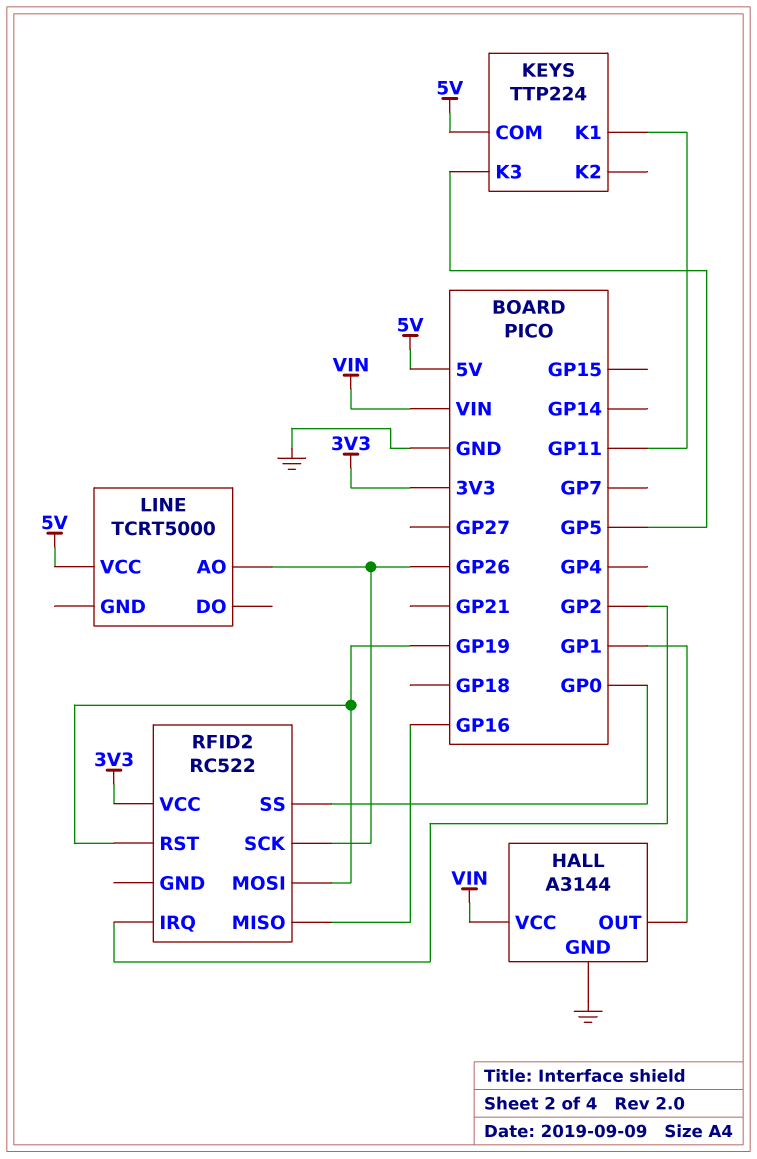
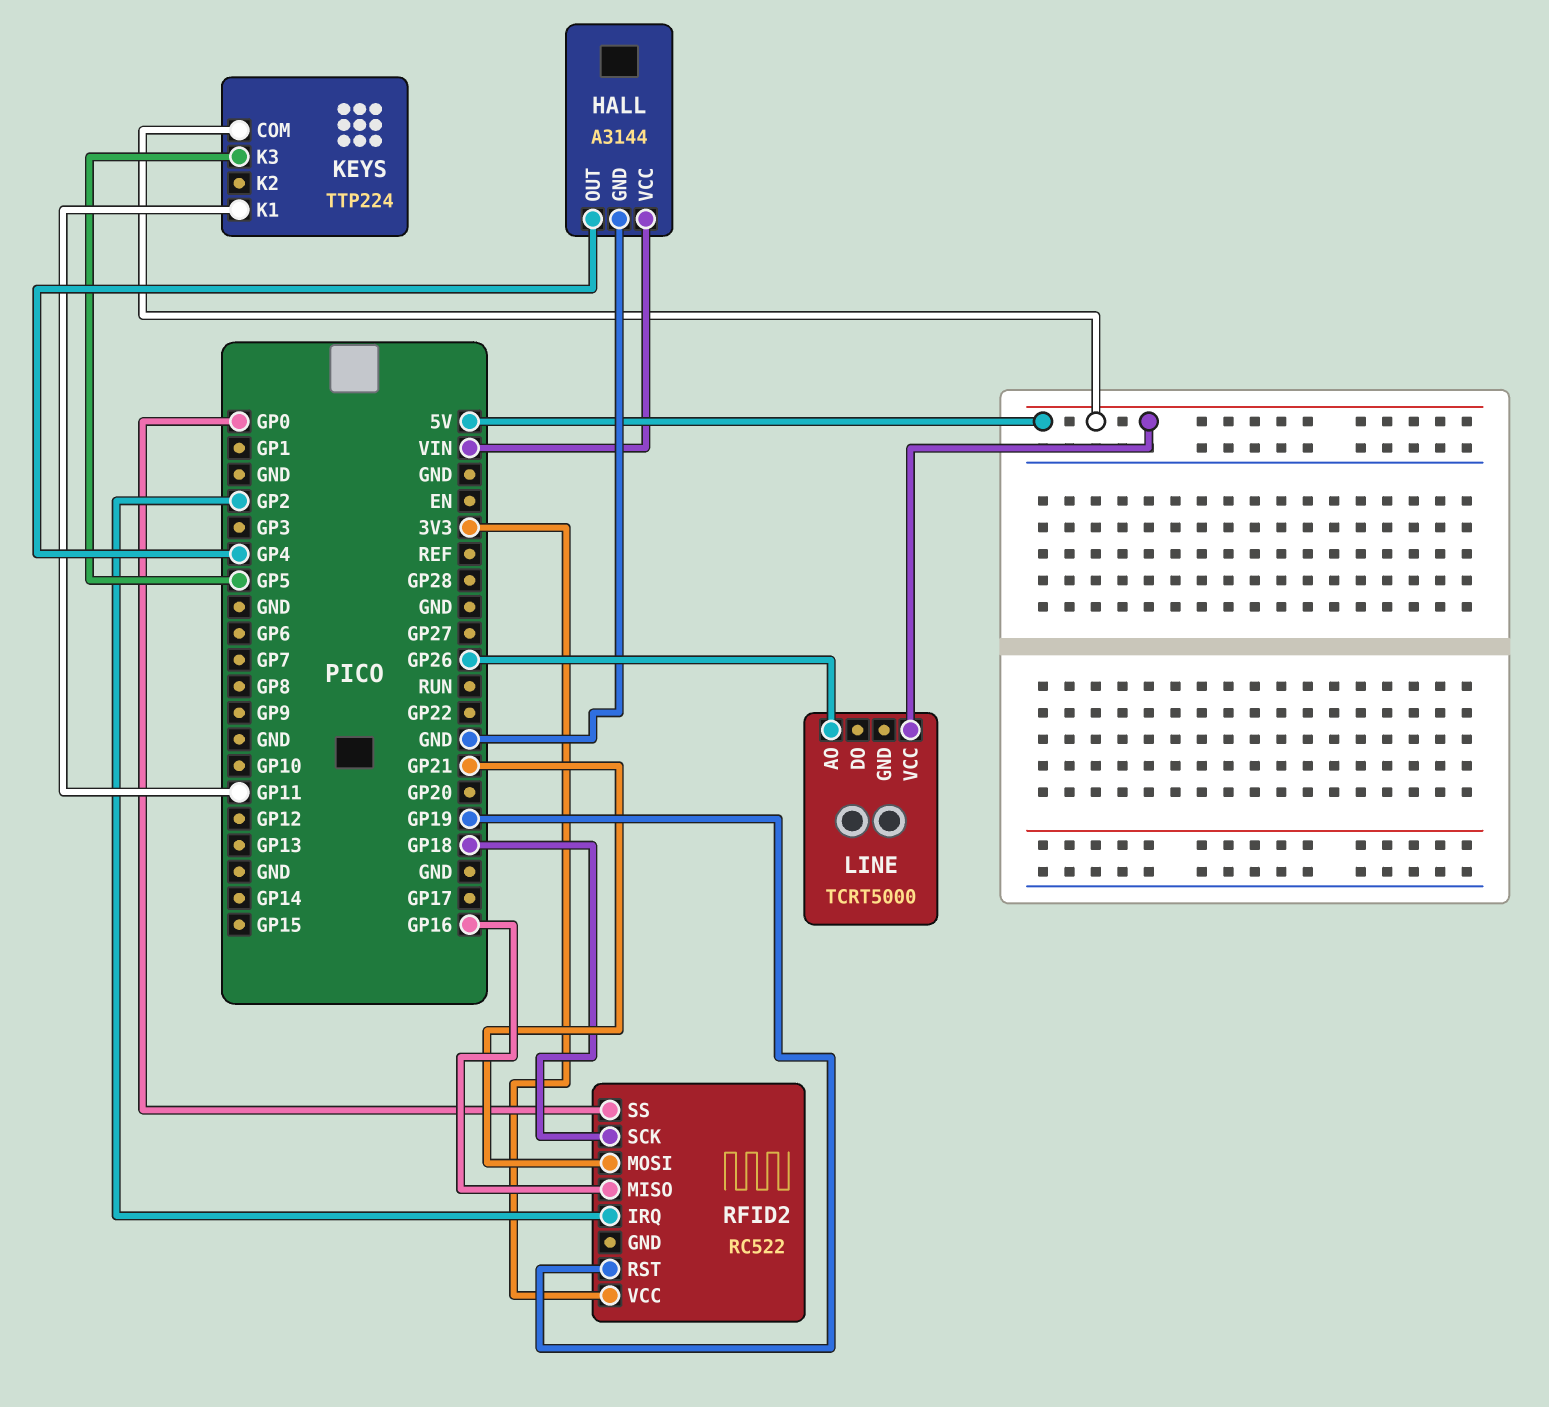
HALL pin OUT: GP1 -> GP4
RFID2 pin MOSI: GP19 -> GP21
RFID2 pin SCK: GP26 -> GP18

